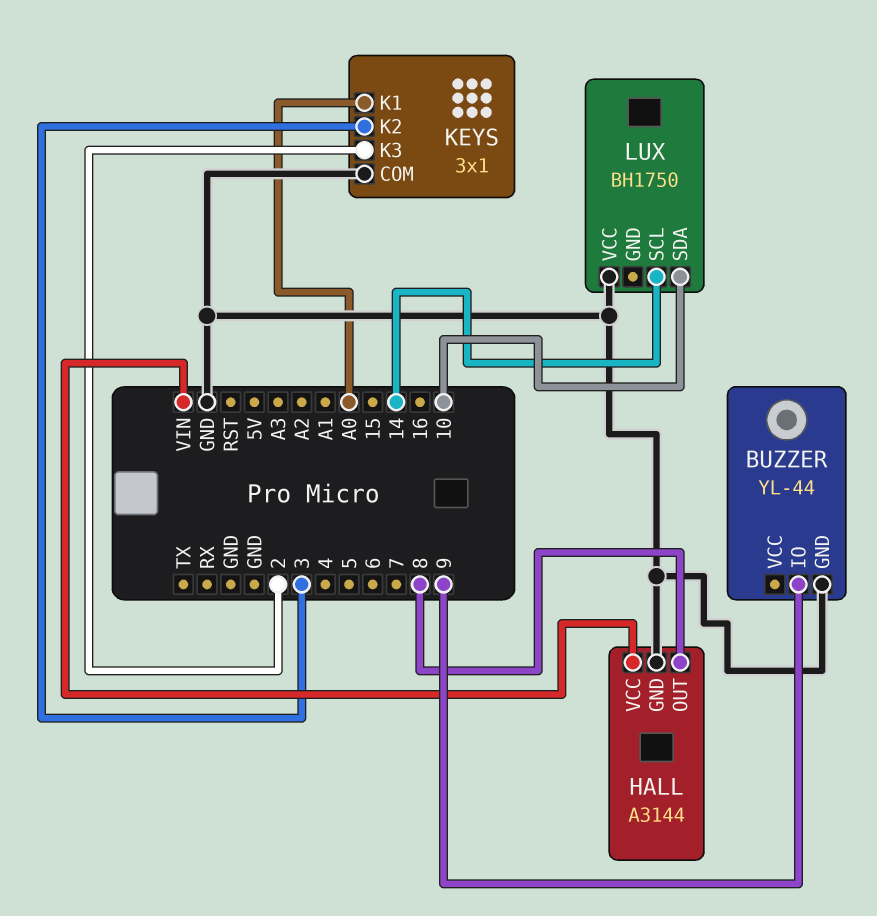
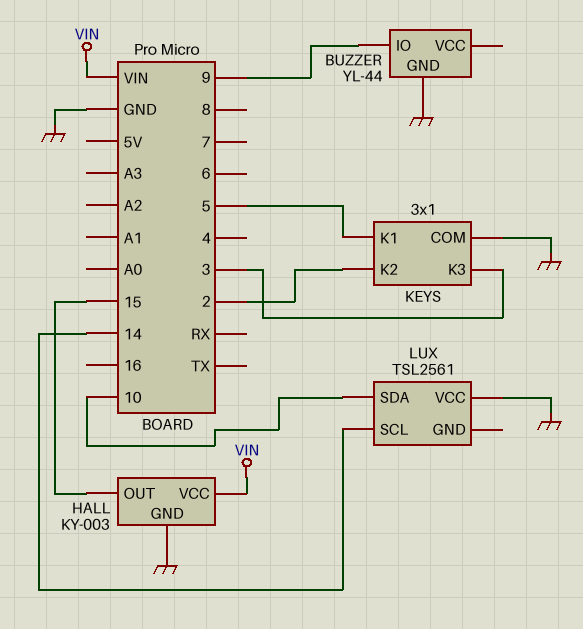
HALL: A3144 -> KY-003
HALL pin OUT: 8 -> 15
KEYS pin K1: A0 -> 5
KEYS pin K2: 3 -> 2
KEYS pin K3: 2 -> 3
LUX: BH1750 -> TSL2561

